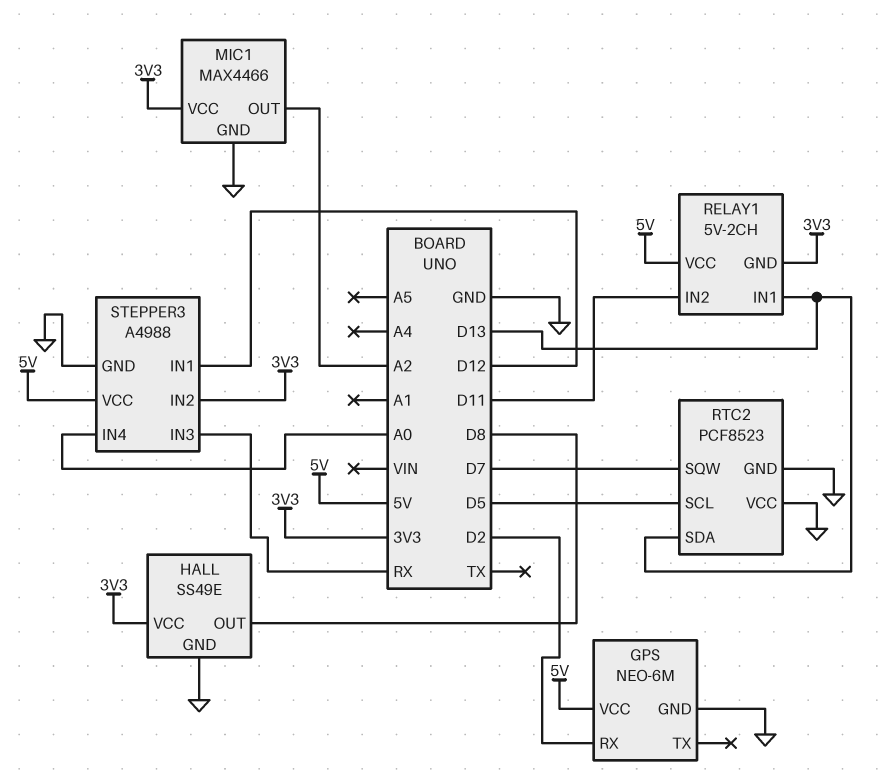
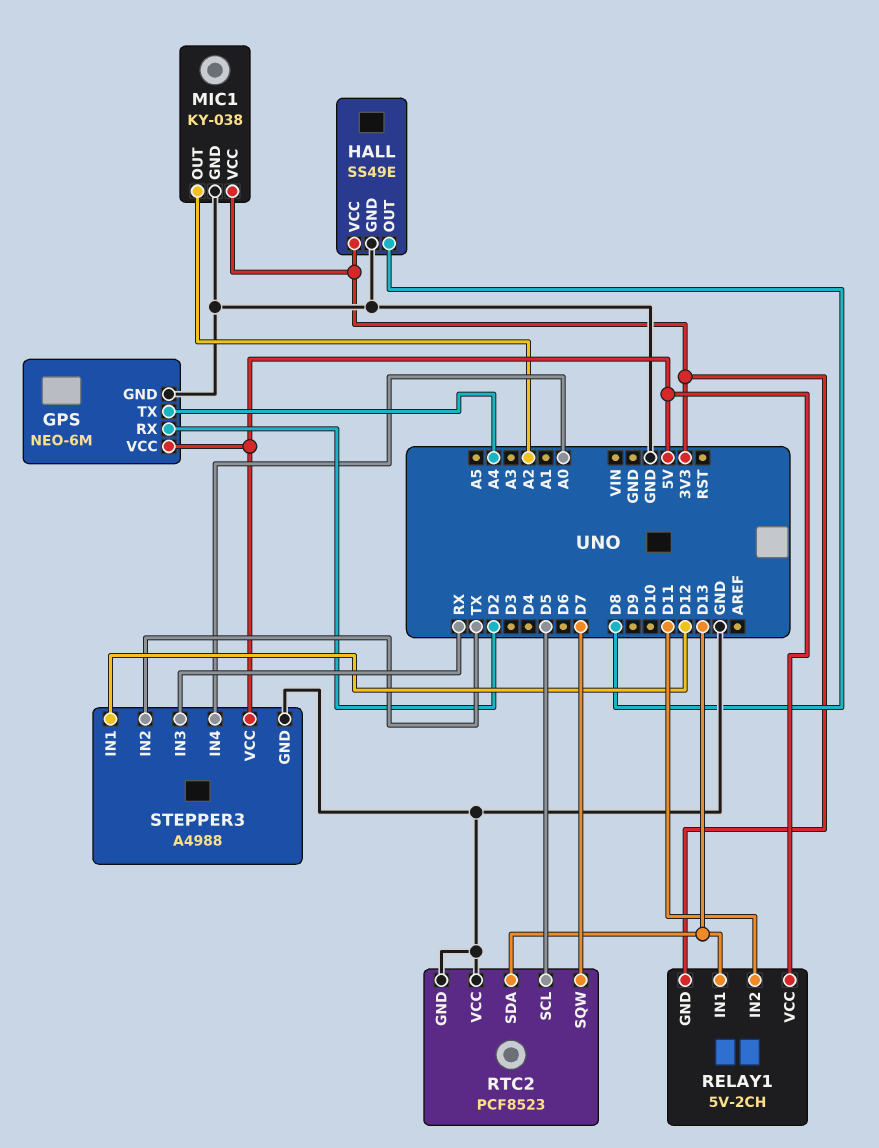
GPS pin TX: none -> A4
MIC1: MAX4466 -> KY-038
STEPPER3 pin IN2: 3V3 -> TX

